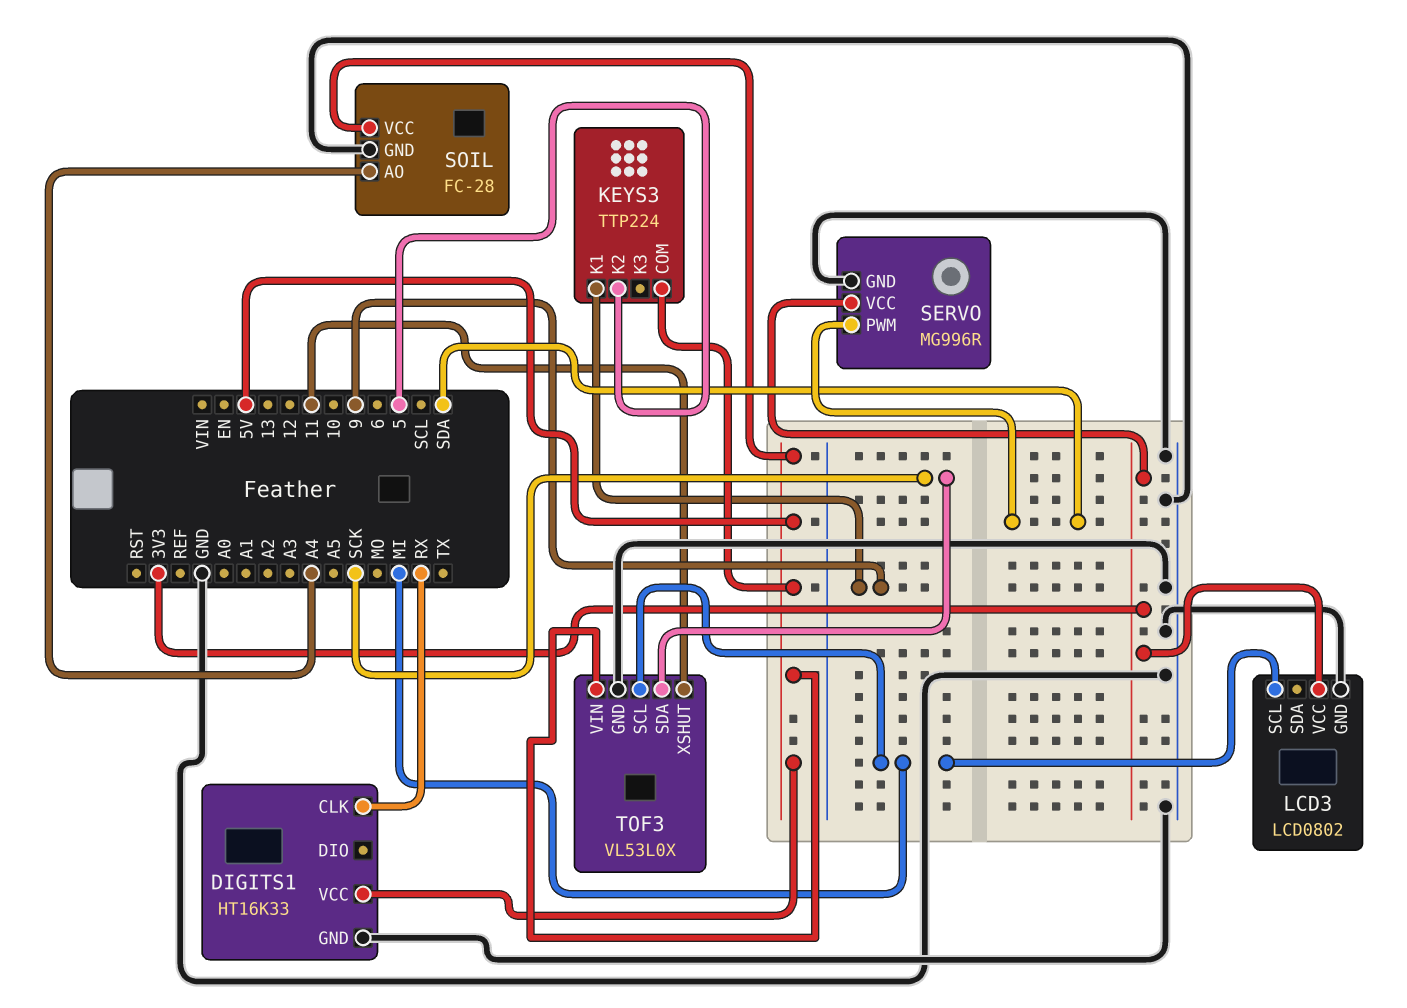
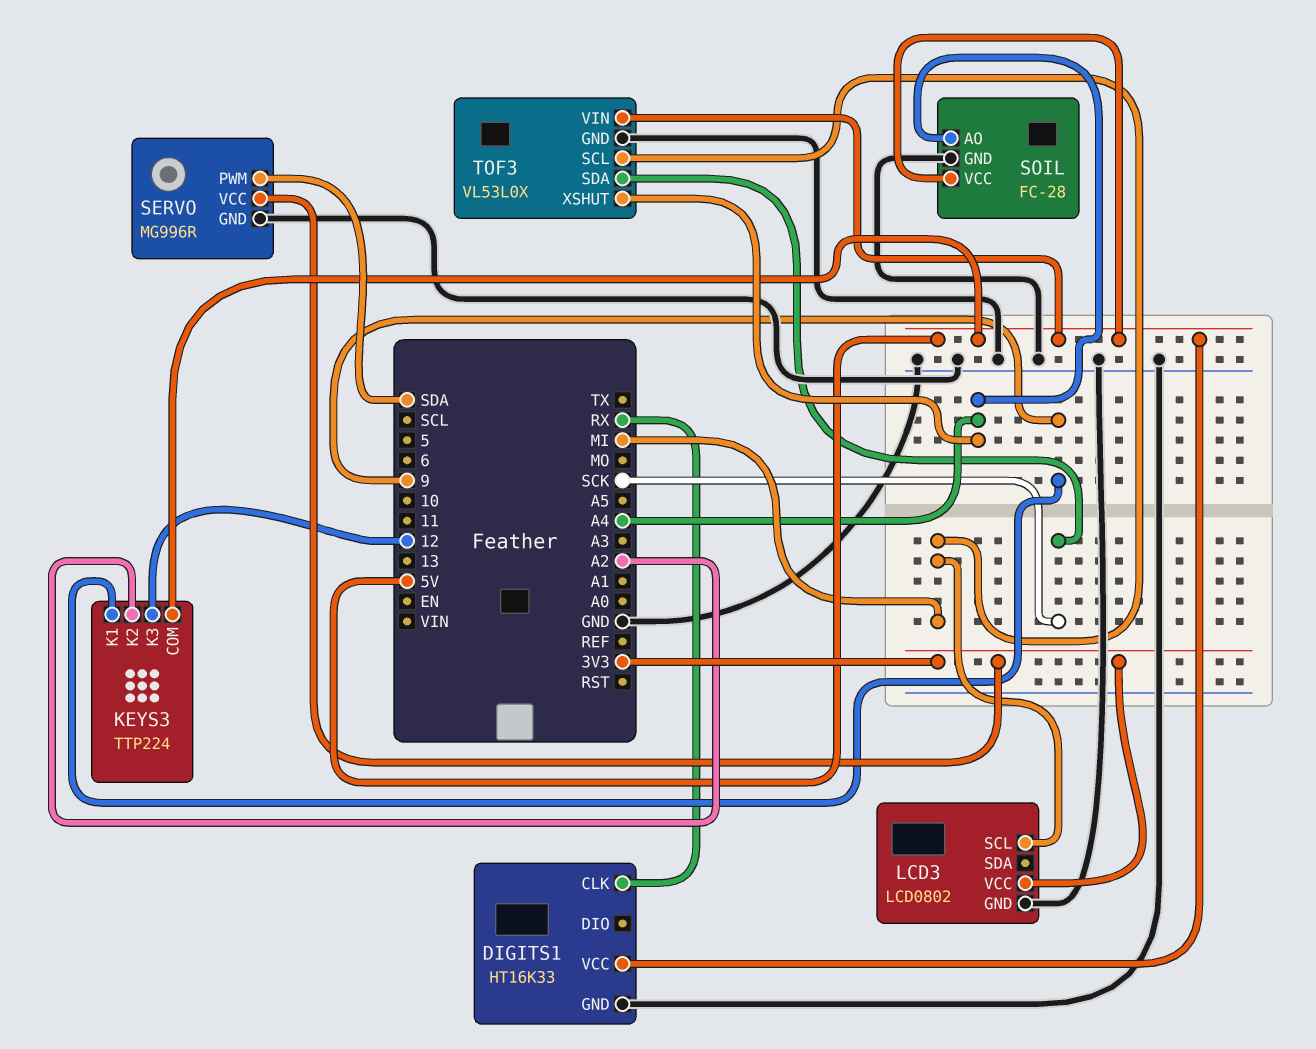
KEYS3 pin K2: 5 -> A2
KEYS3 pin K3: none -> 12
TOF3 pin XSHUT: 11 -> A4

